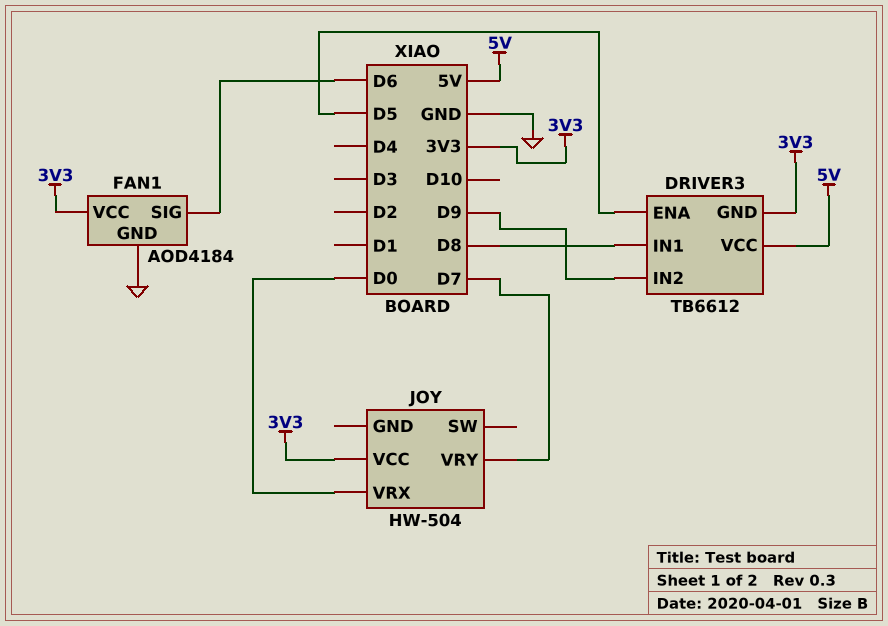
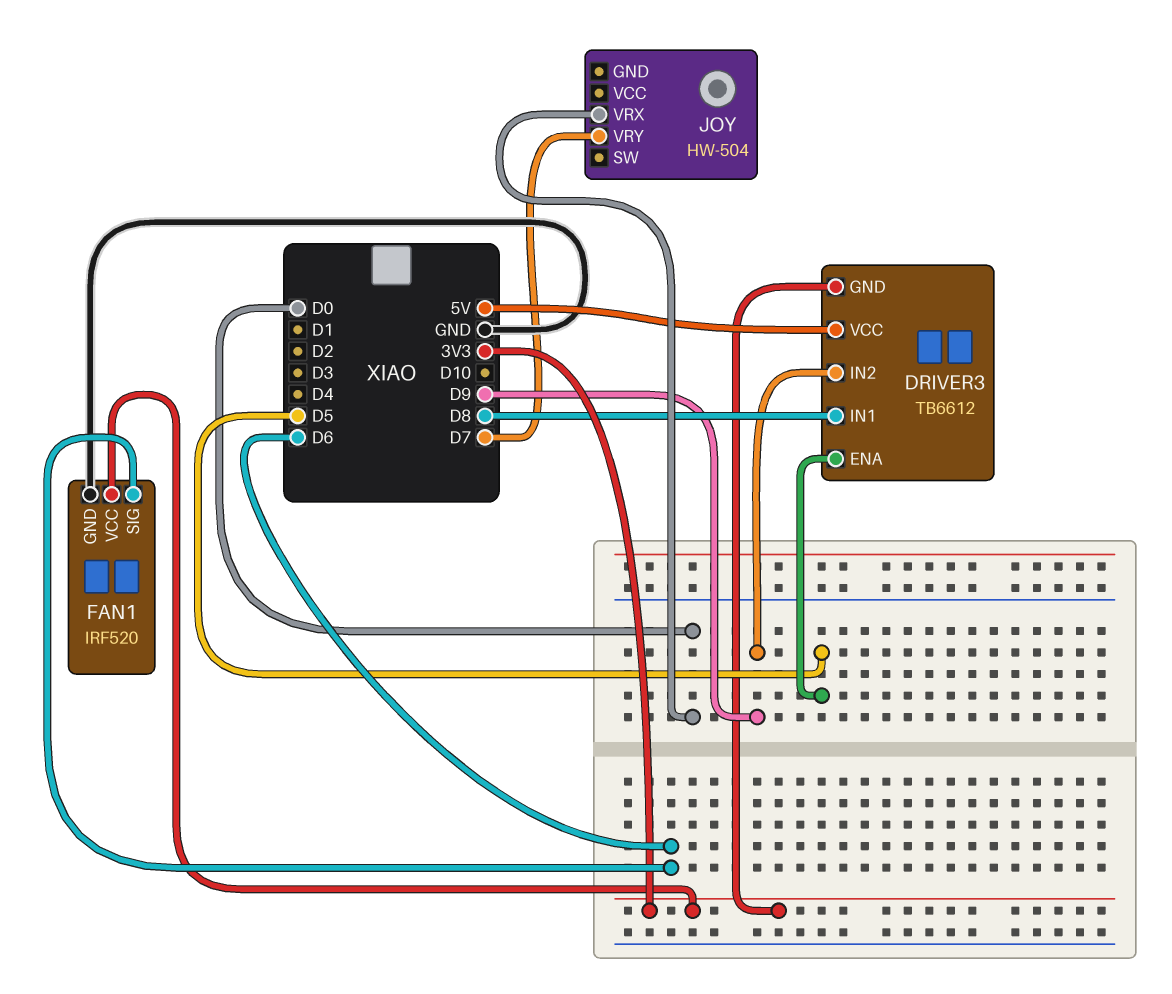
FAN1: AOD4184 -> IRF520
JOY pin VCC: 3V3 -> none

